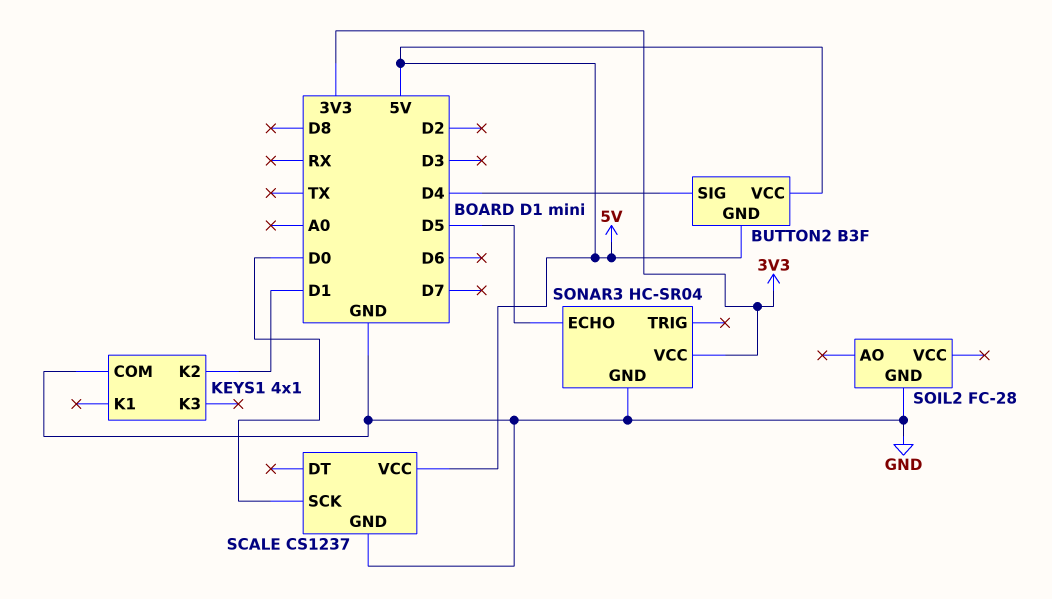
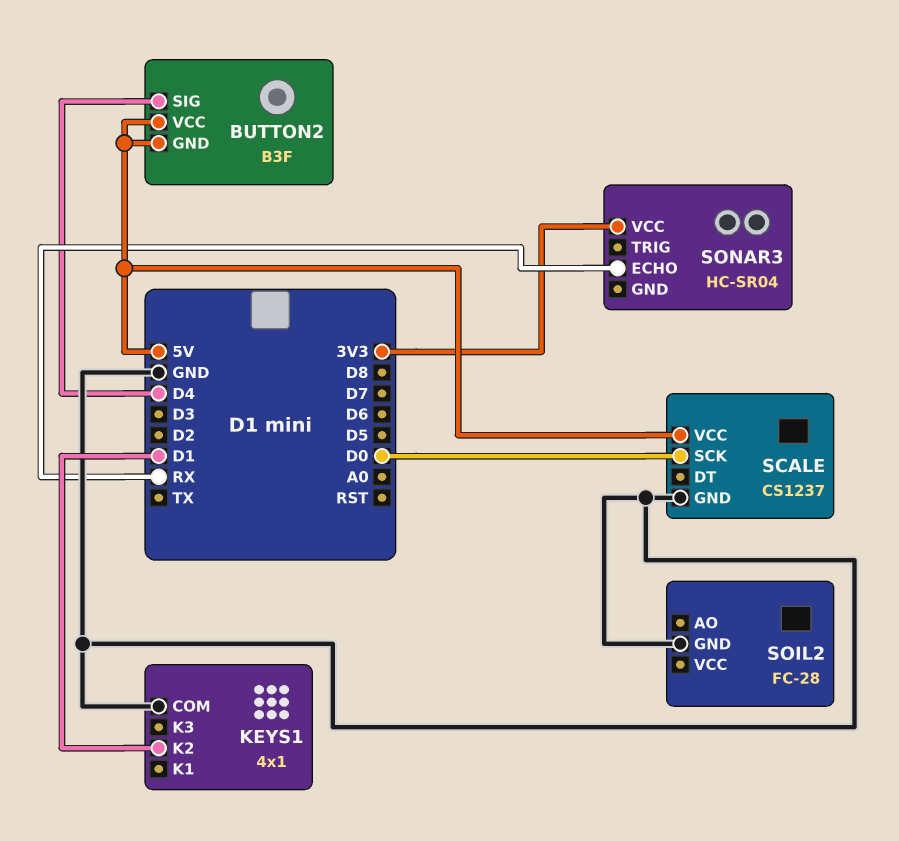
SONAR3 pin ECHO: D5 -> RX
SONAR3 pin GND: GND -> none

